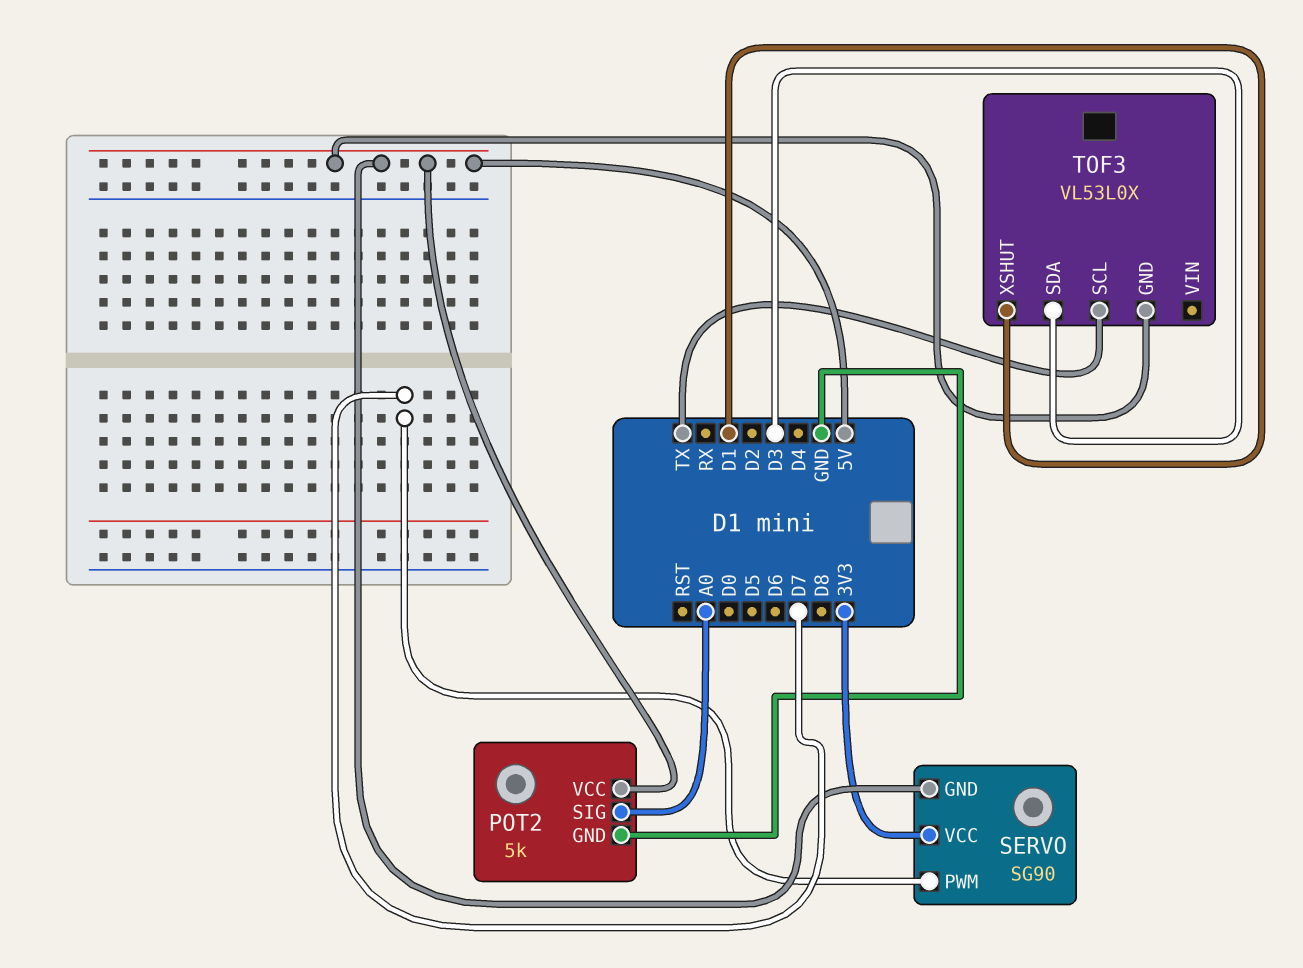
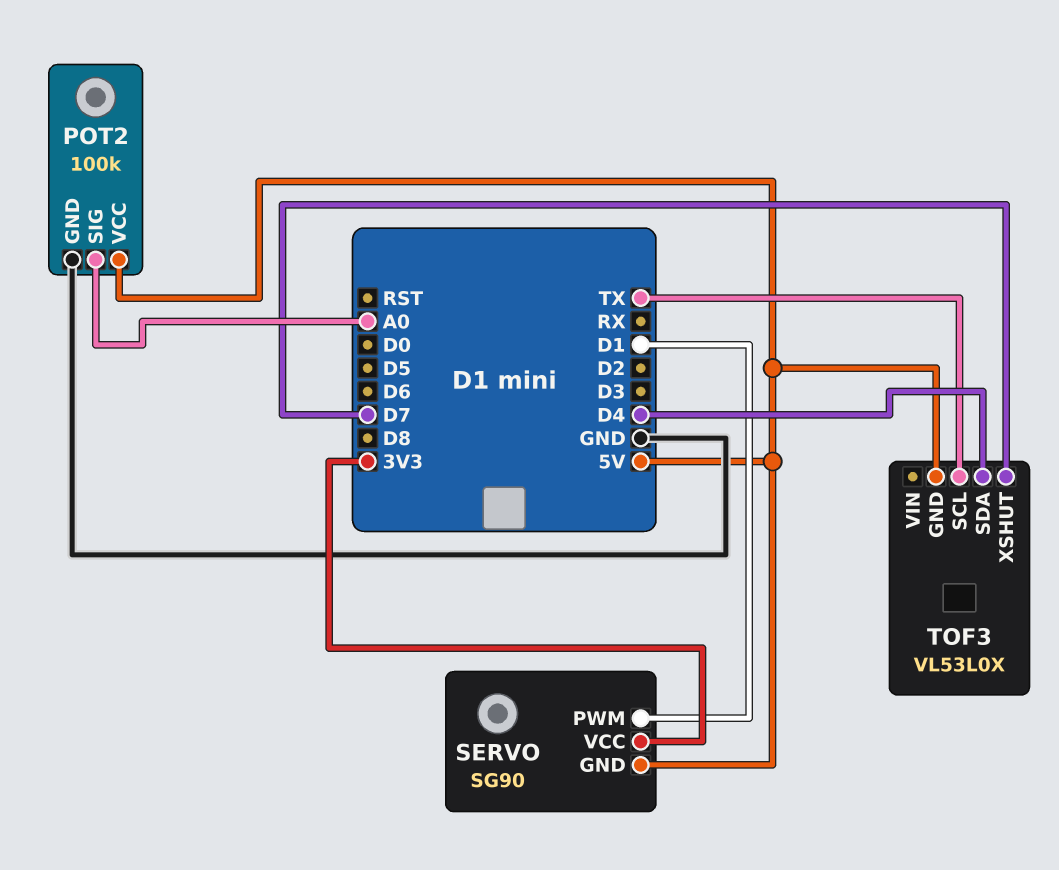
POT2: 5k -> 100k
SERVO pin PWM: D7 -> D1
TOF3 pin SDA: D3 -> D4
TOF3 pin XSHUT: D1 -> D7

